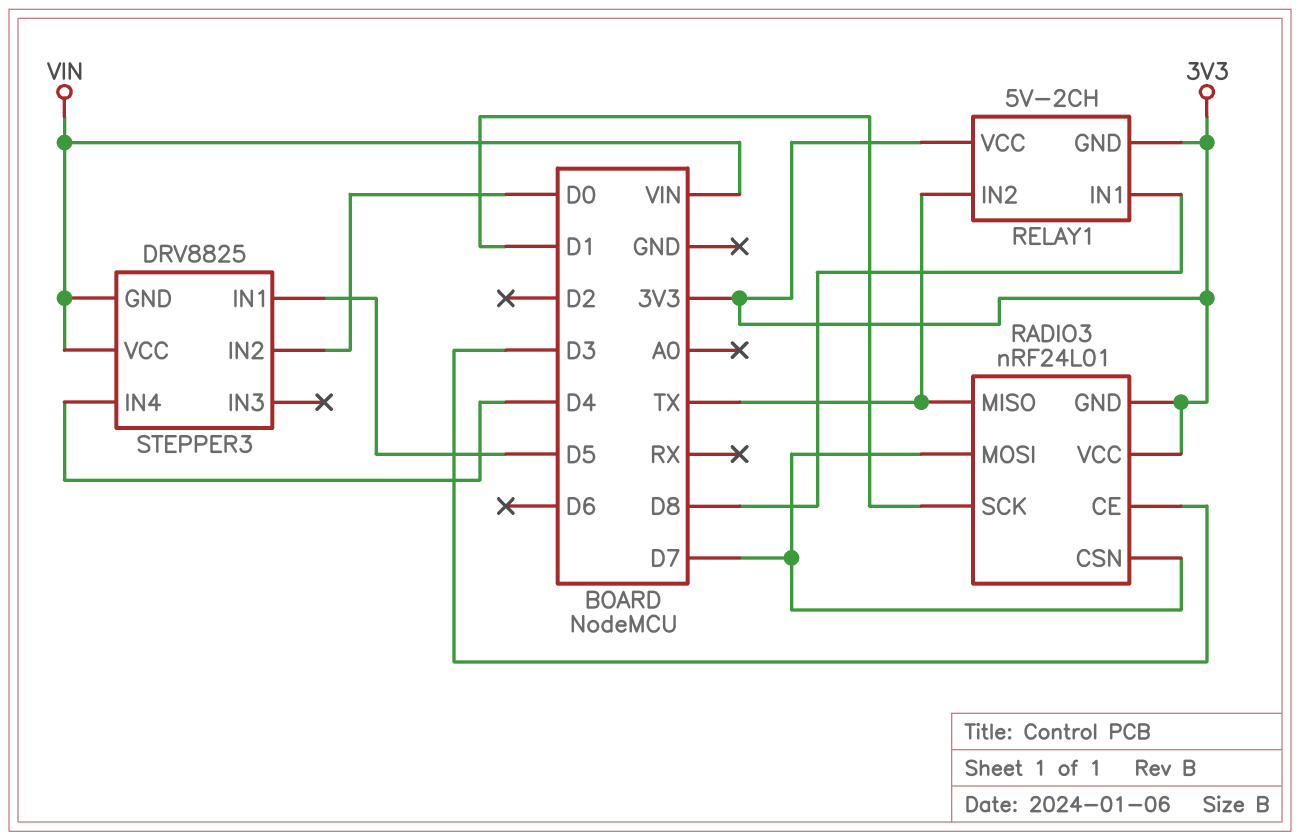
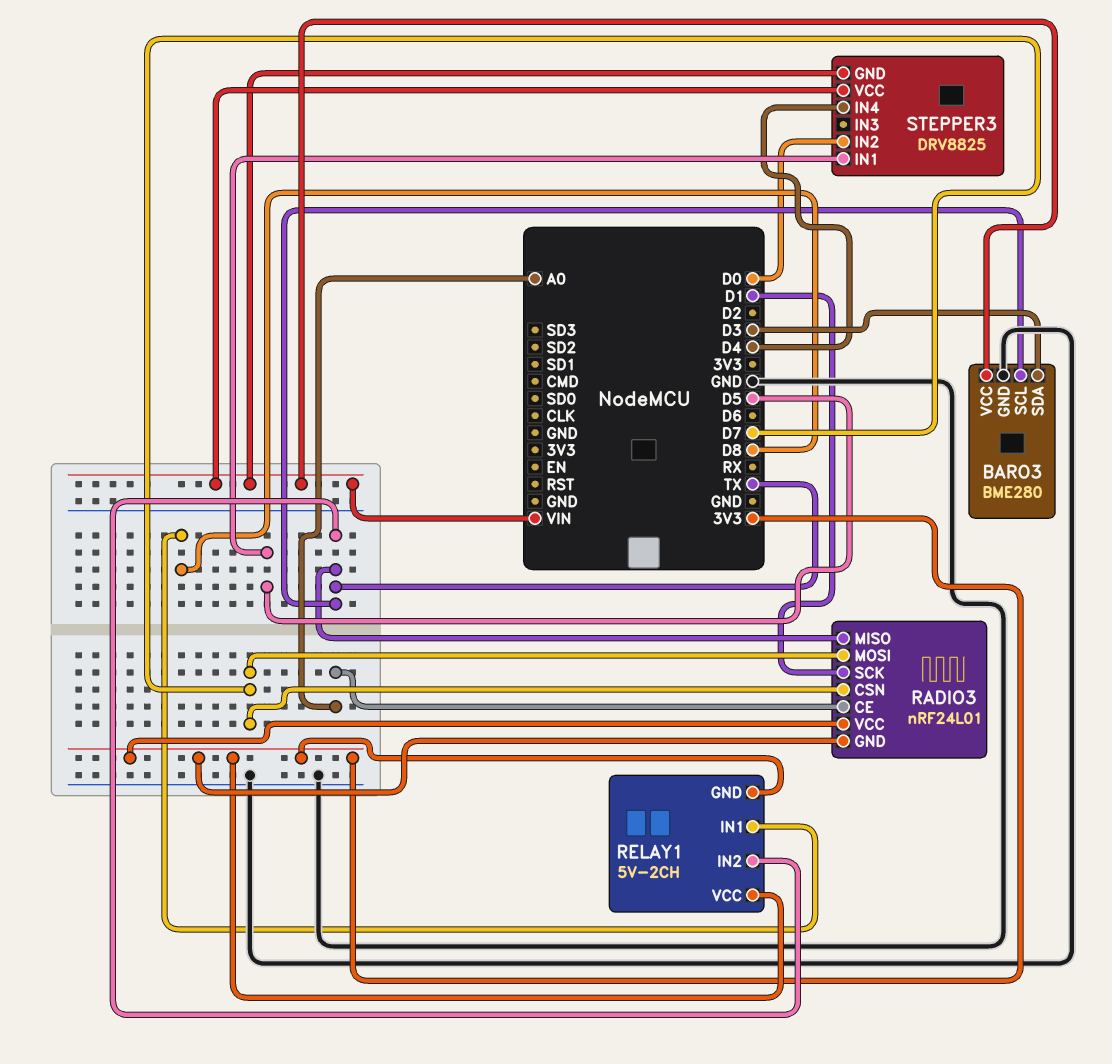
BARO3: none -> BME280
BARO3 pin GND: none -> GND
BARO3 pin SCL: none -> TX
BARO3 pin SDA: none -> D3
BARO3 pin VCC: none -> VIN
RADIO3 pin CE: D3 -> A0

